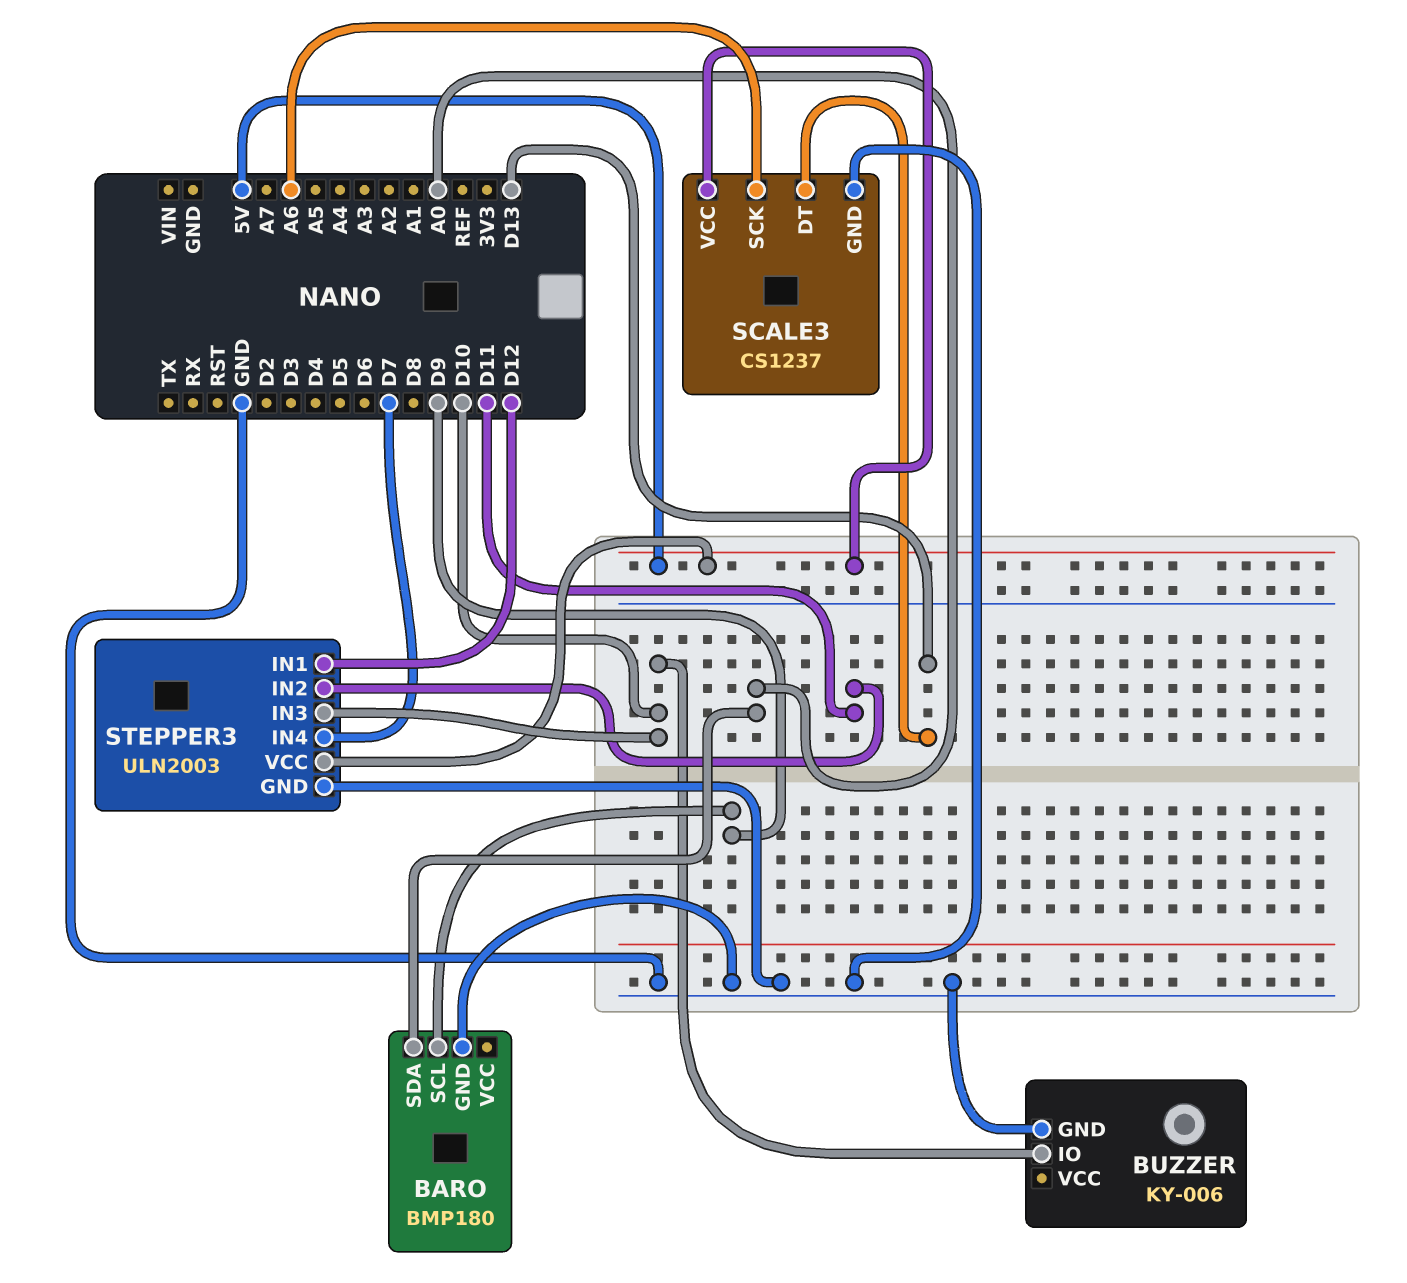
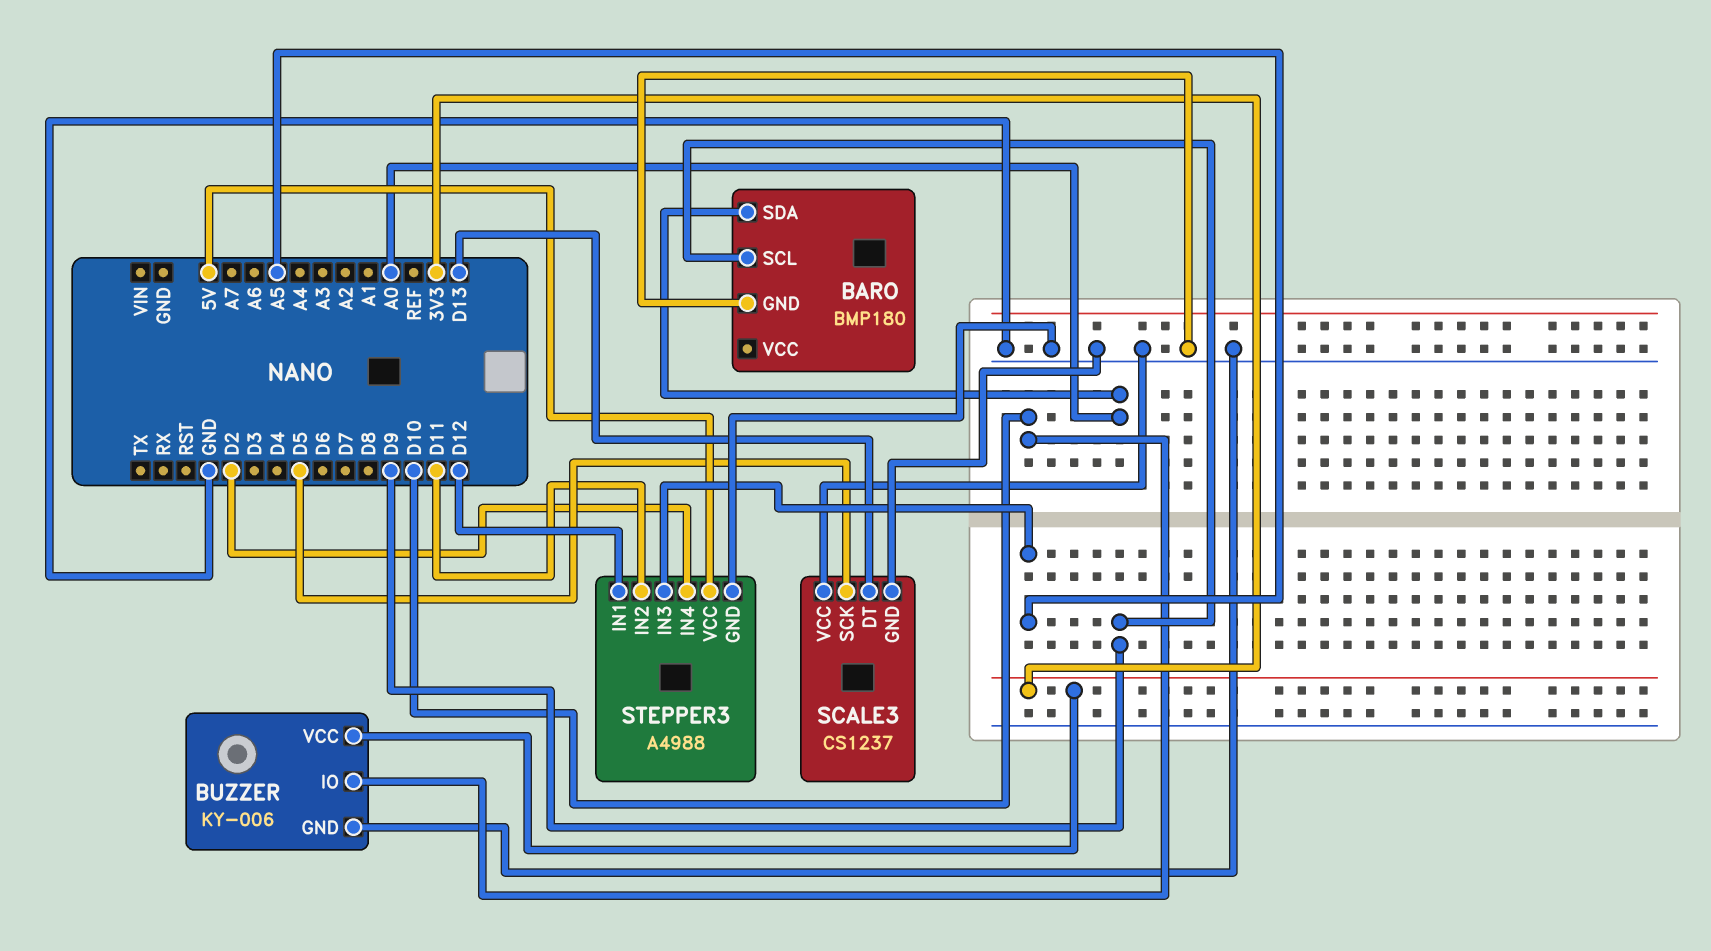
BUZZER pin VCC: none -> 3V3
SCALE3 pin SCK: A6 -> D5
SCALE3 pin VCC: 5V -> GND
STEPPER3: ULN2003 -> A4988
STEPPER3 pin IN3: D10 -> A5
STEPPER3 pin IN4: D7 -> D2

